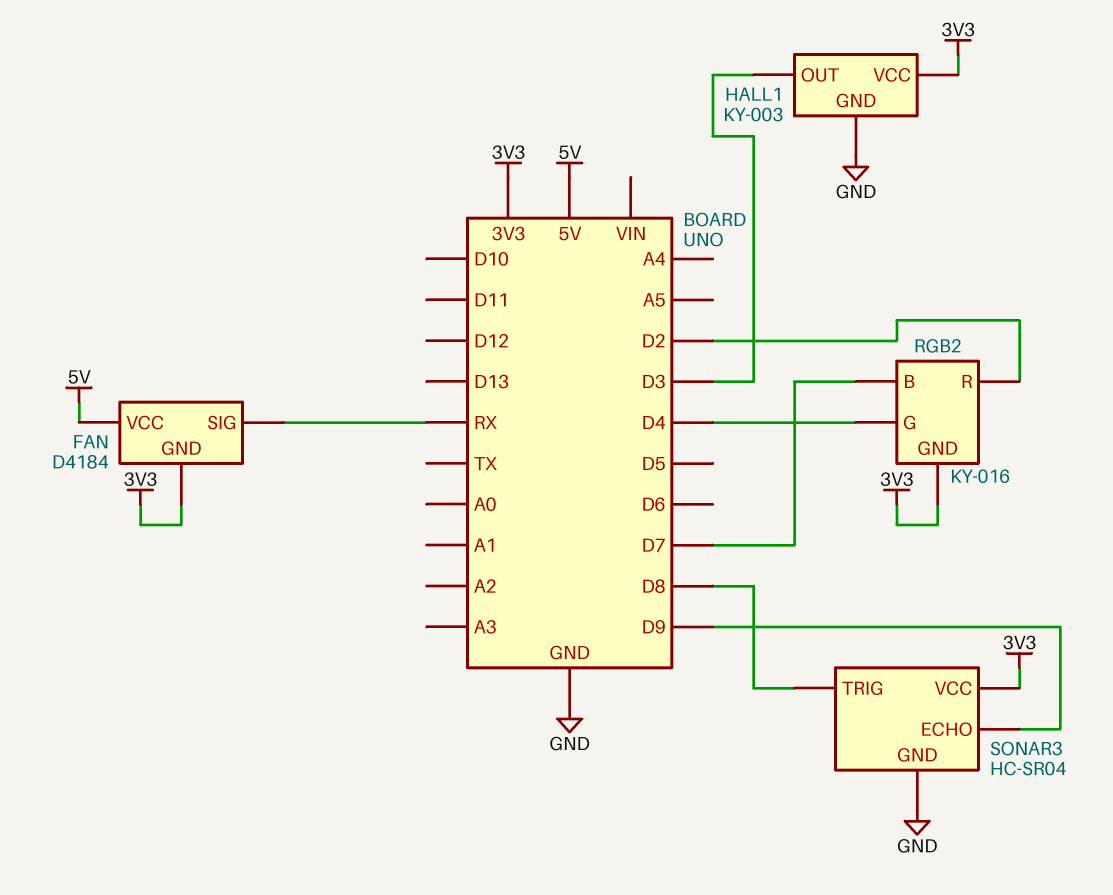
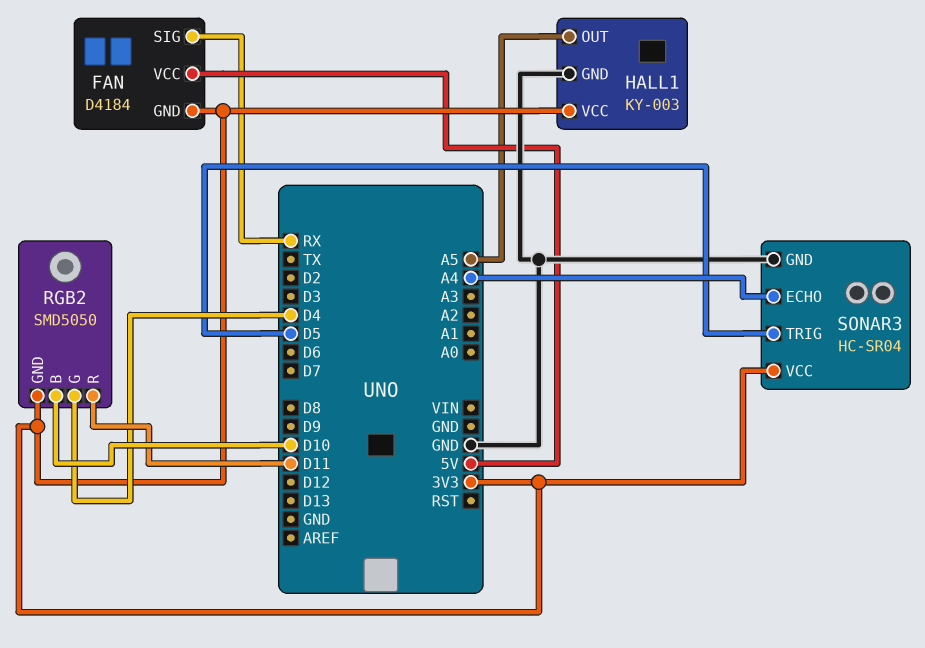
HALL1 pin OUT: D3 -> A5
RGB2: KY-016 -> SMD5050
RGB2 pin B: D7 -> D10
RGB2 pin R: D2 -> D11
SONAR3 pin ECHO: D9 -> A4
SONAR3 pin TRIG: D8 -> D5

